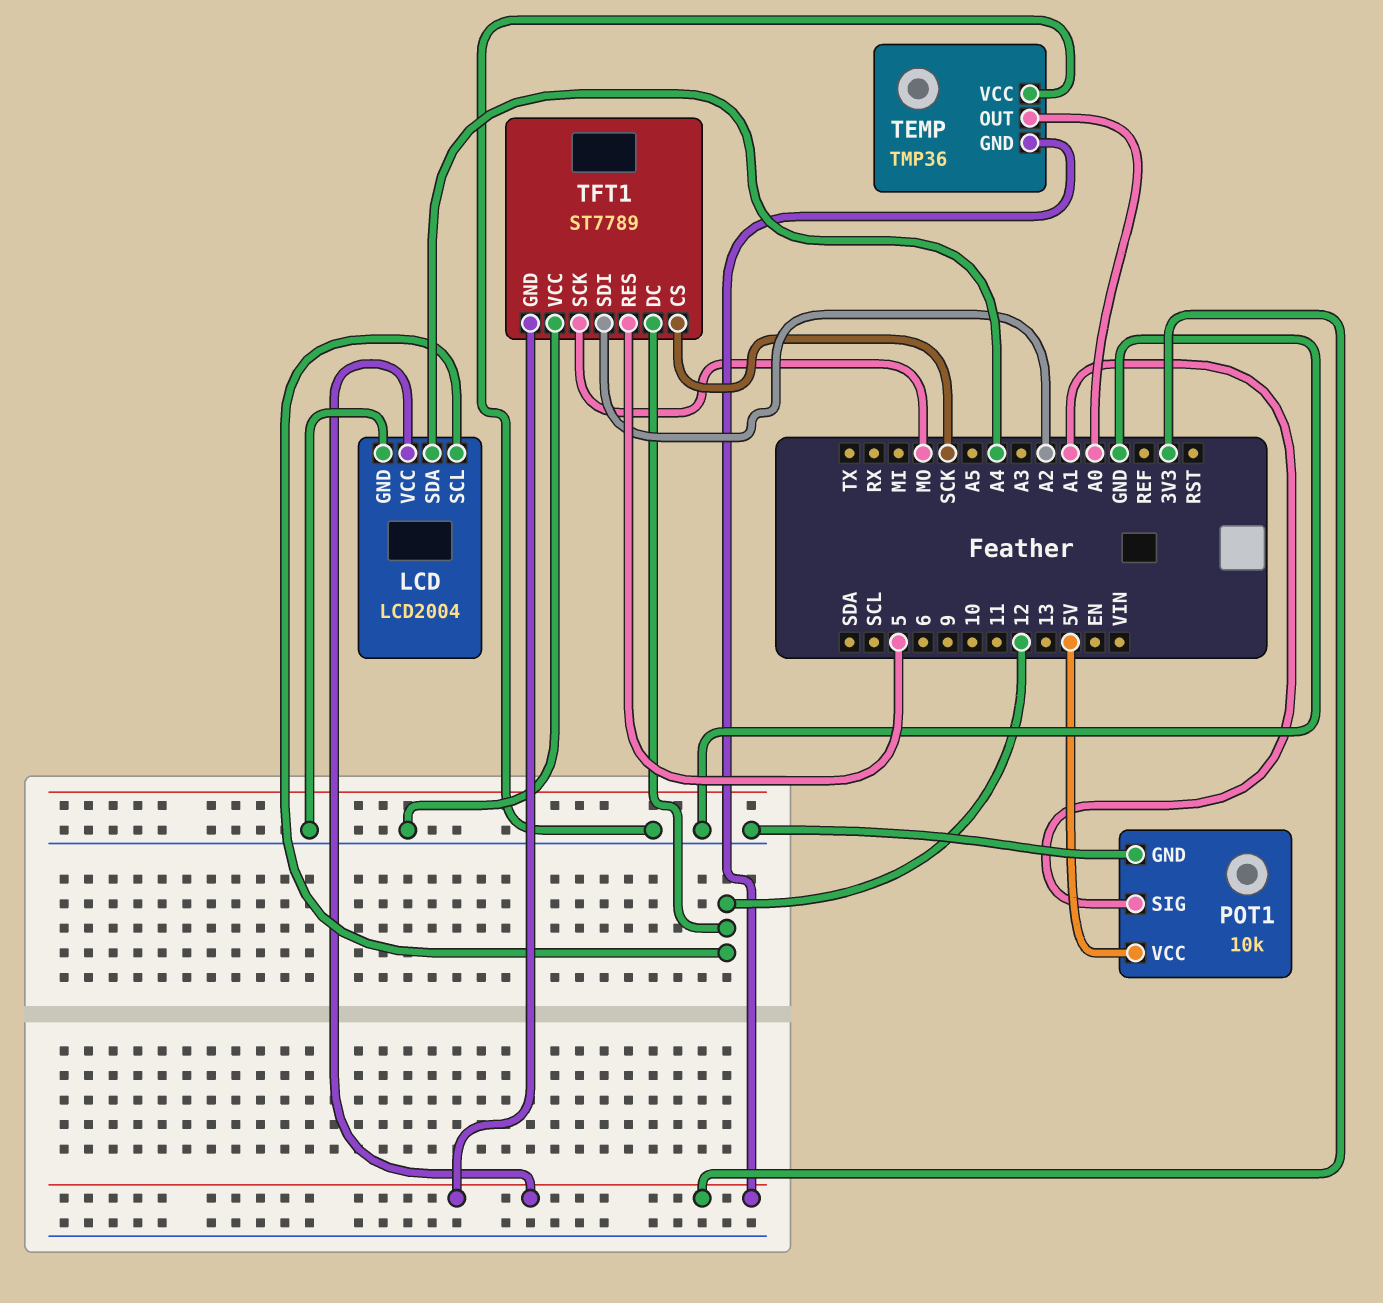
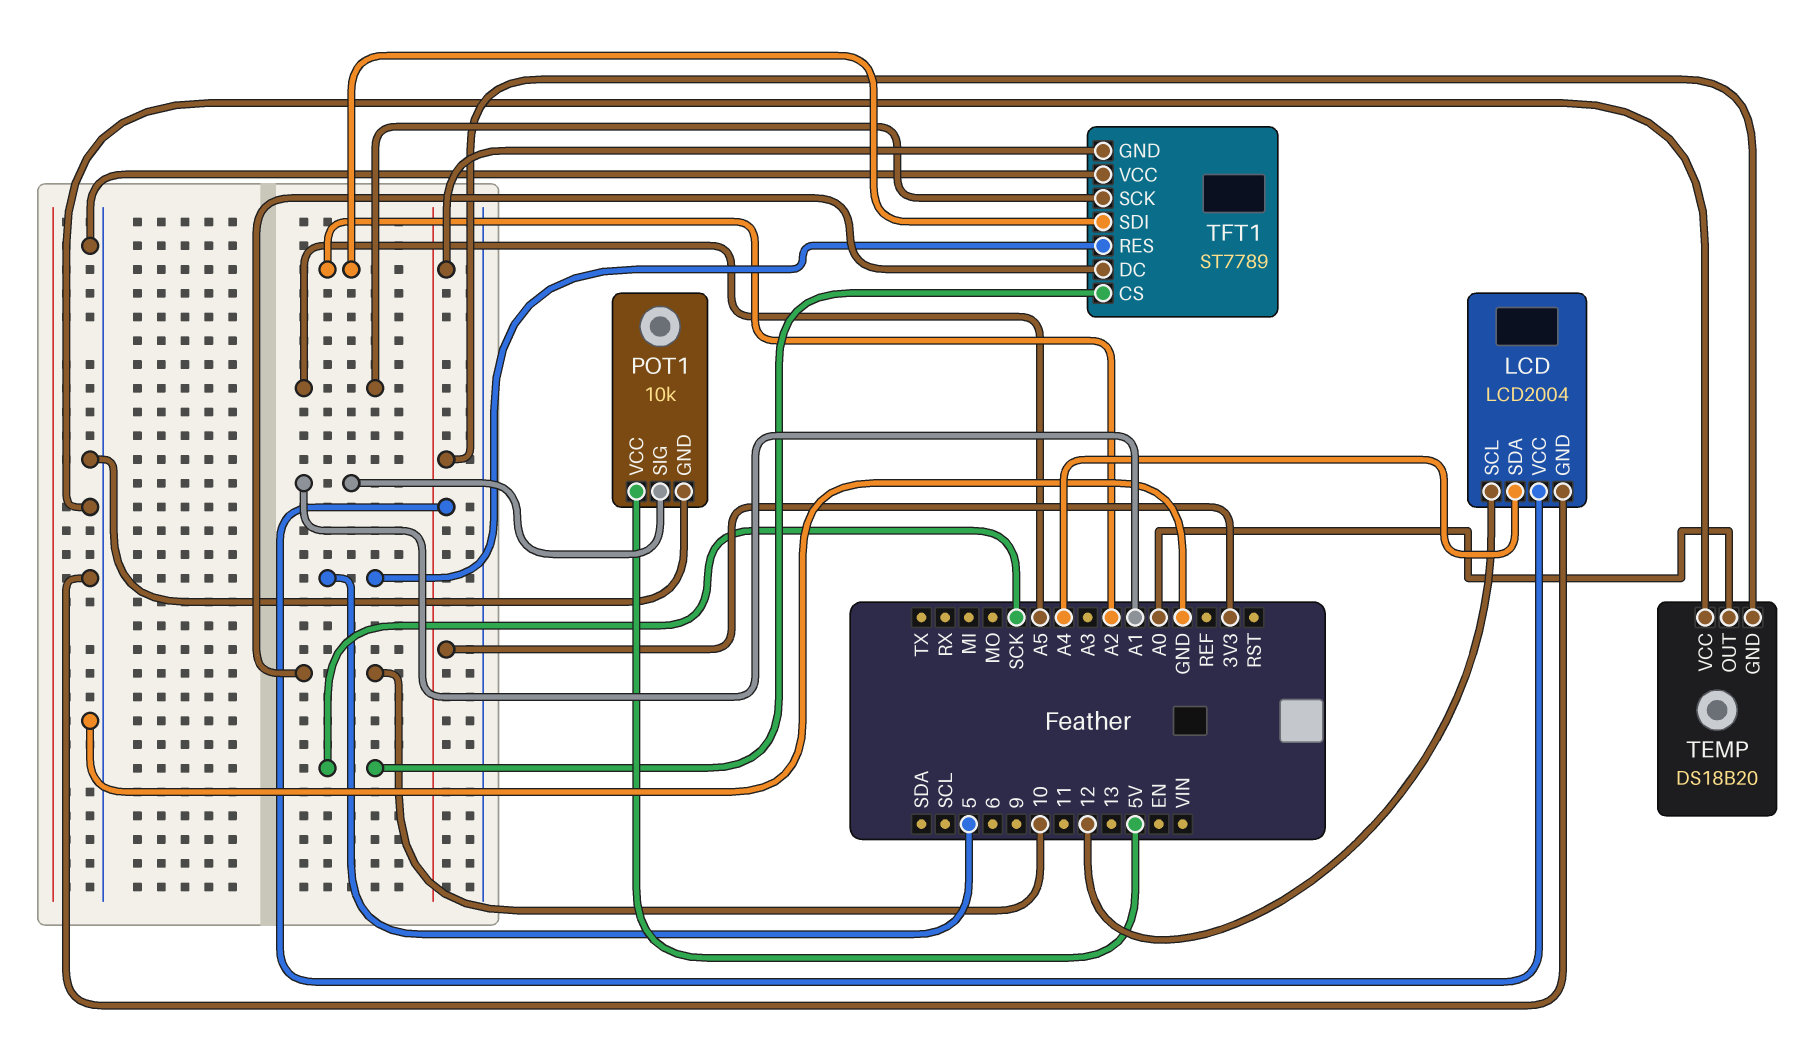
TEMP: TMP36 -> DS18B20
TFT1 pin DC: 12 -> 10
TFT1 pin SCK: MO -> A5

